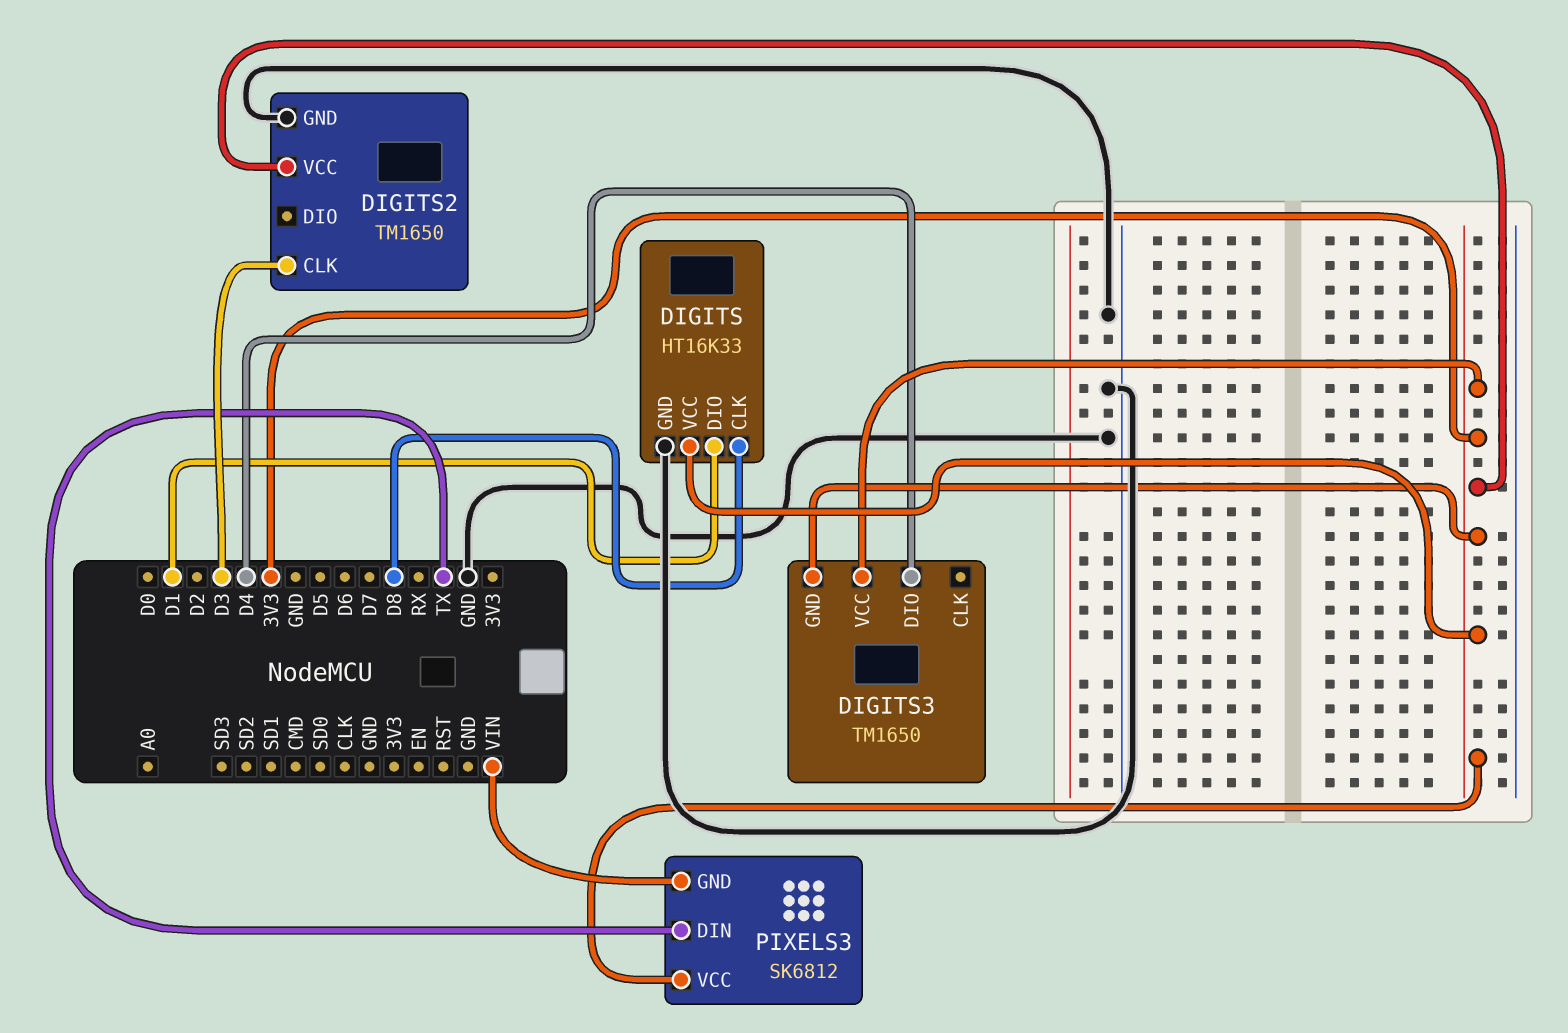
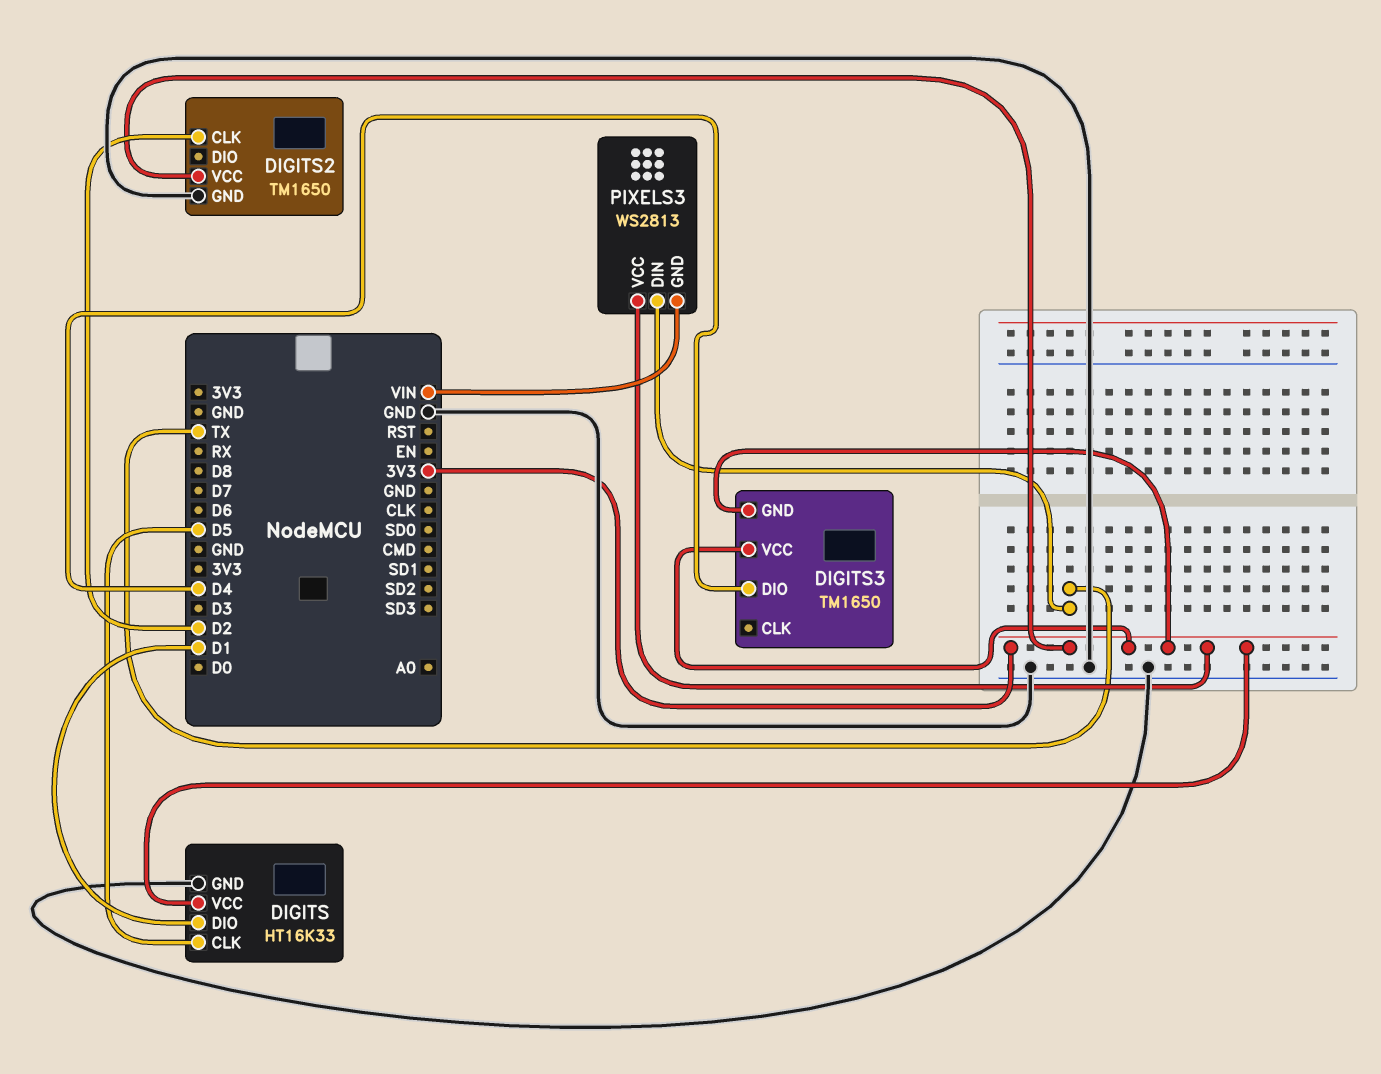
DIGITS pin CLK: D8 -> D5
DIGITS2 pin CLK: D3 -> D2
PIXELS3: SK6812 -> WS2813

